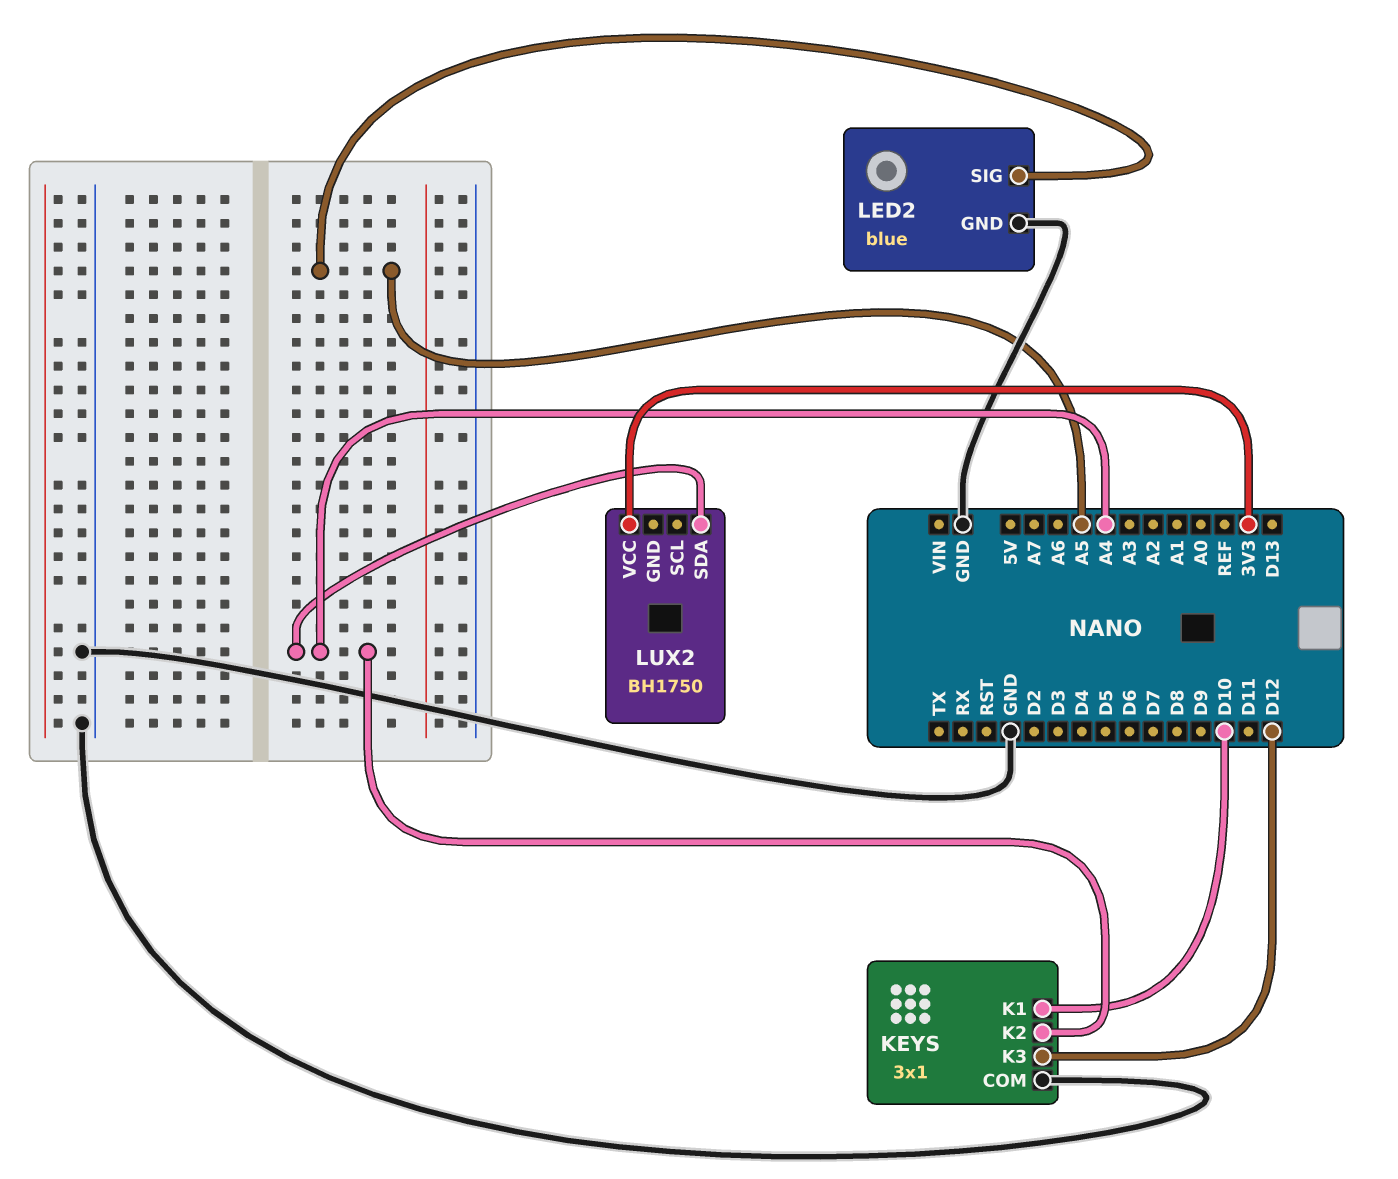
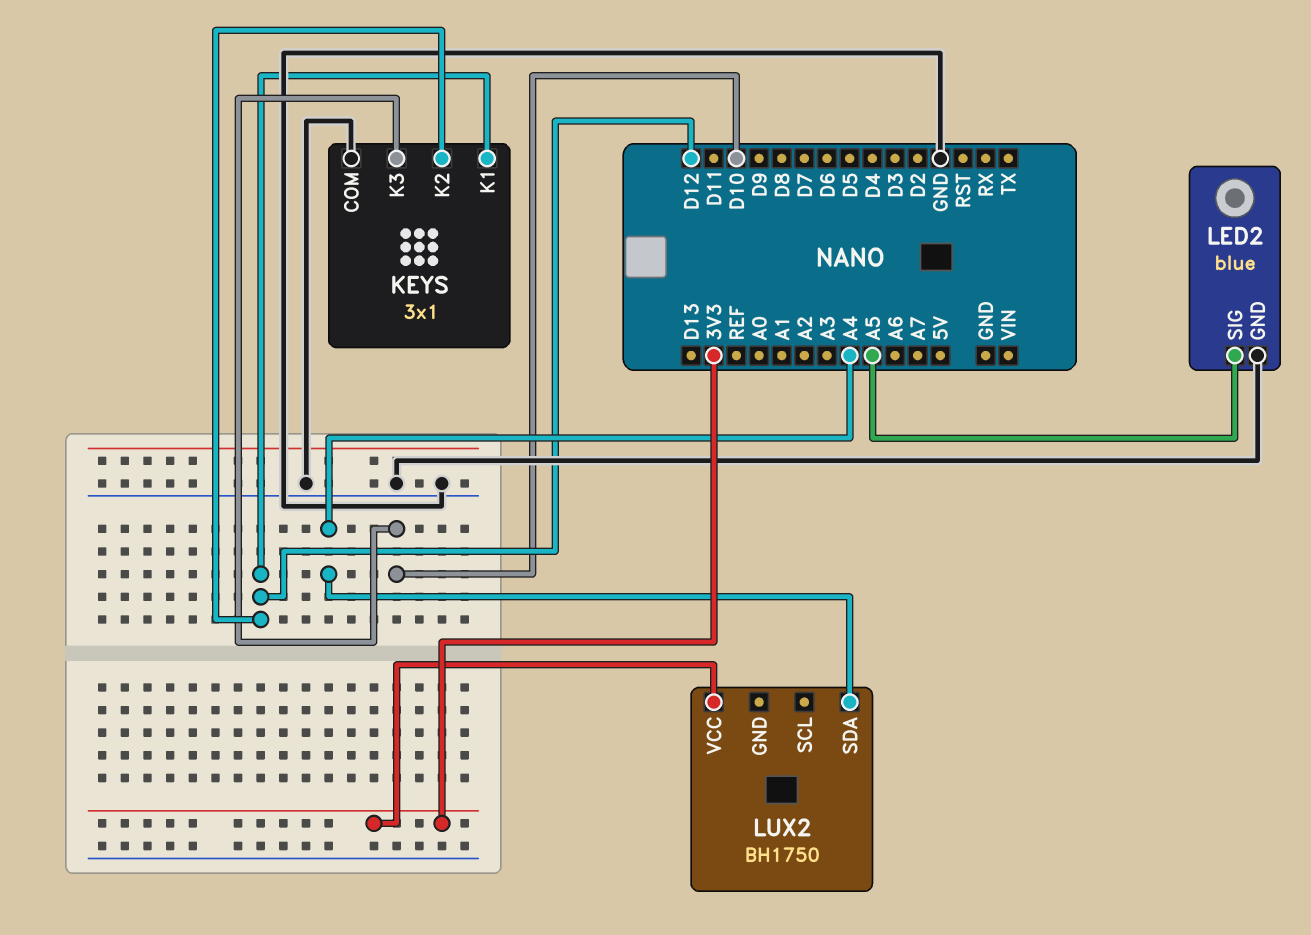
KEYS pin K1: D10 -> D12
KEYS pin K2: A4 -> D12
KEYS pin K3: D12 -> D10

